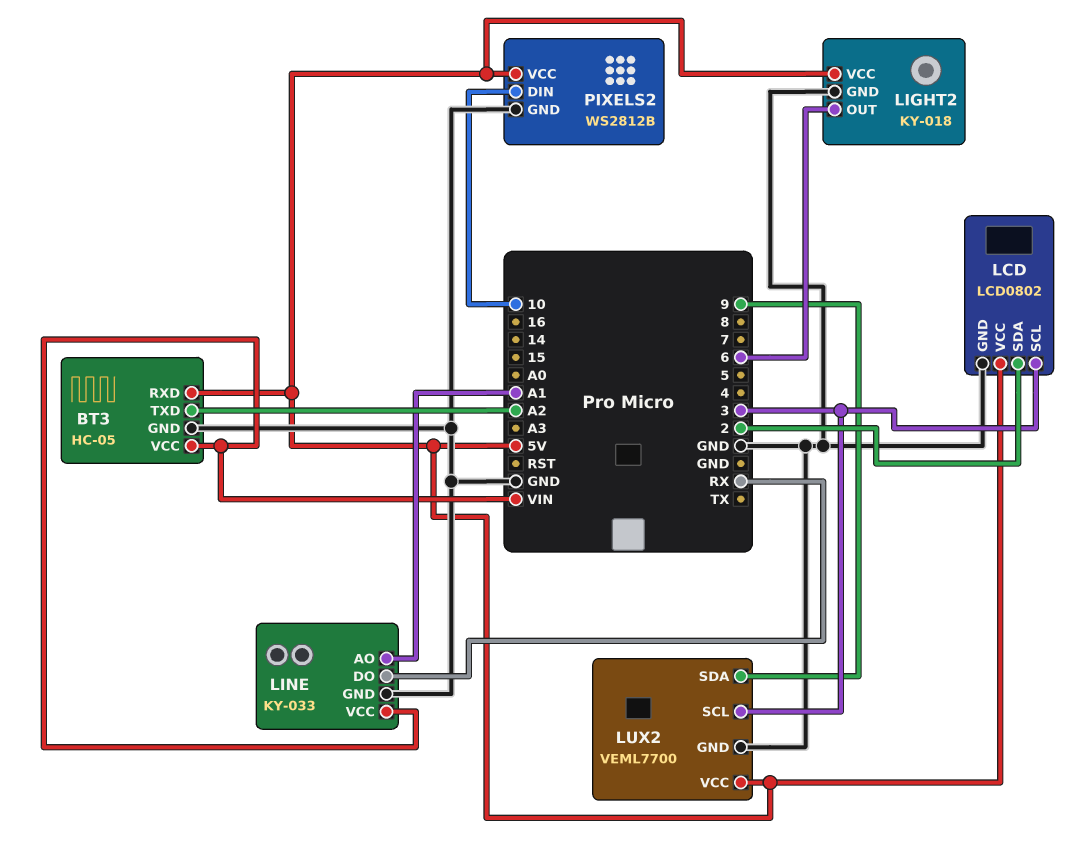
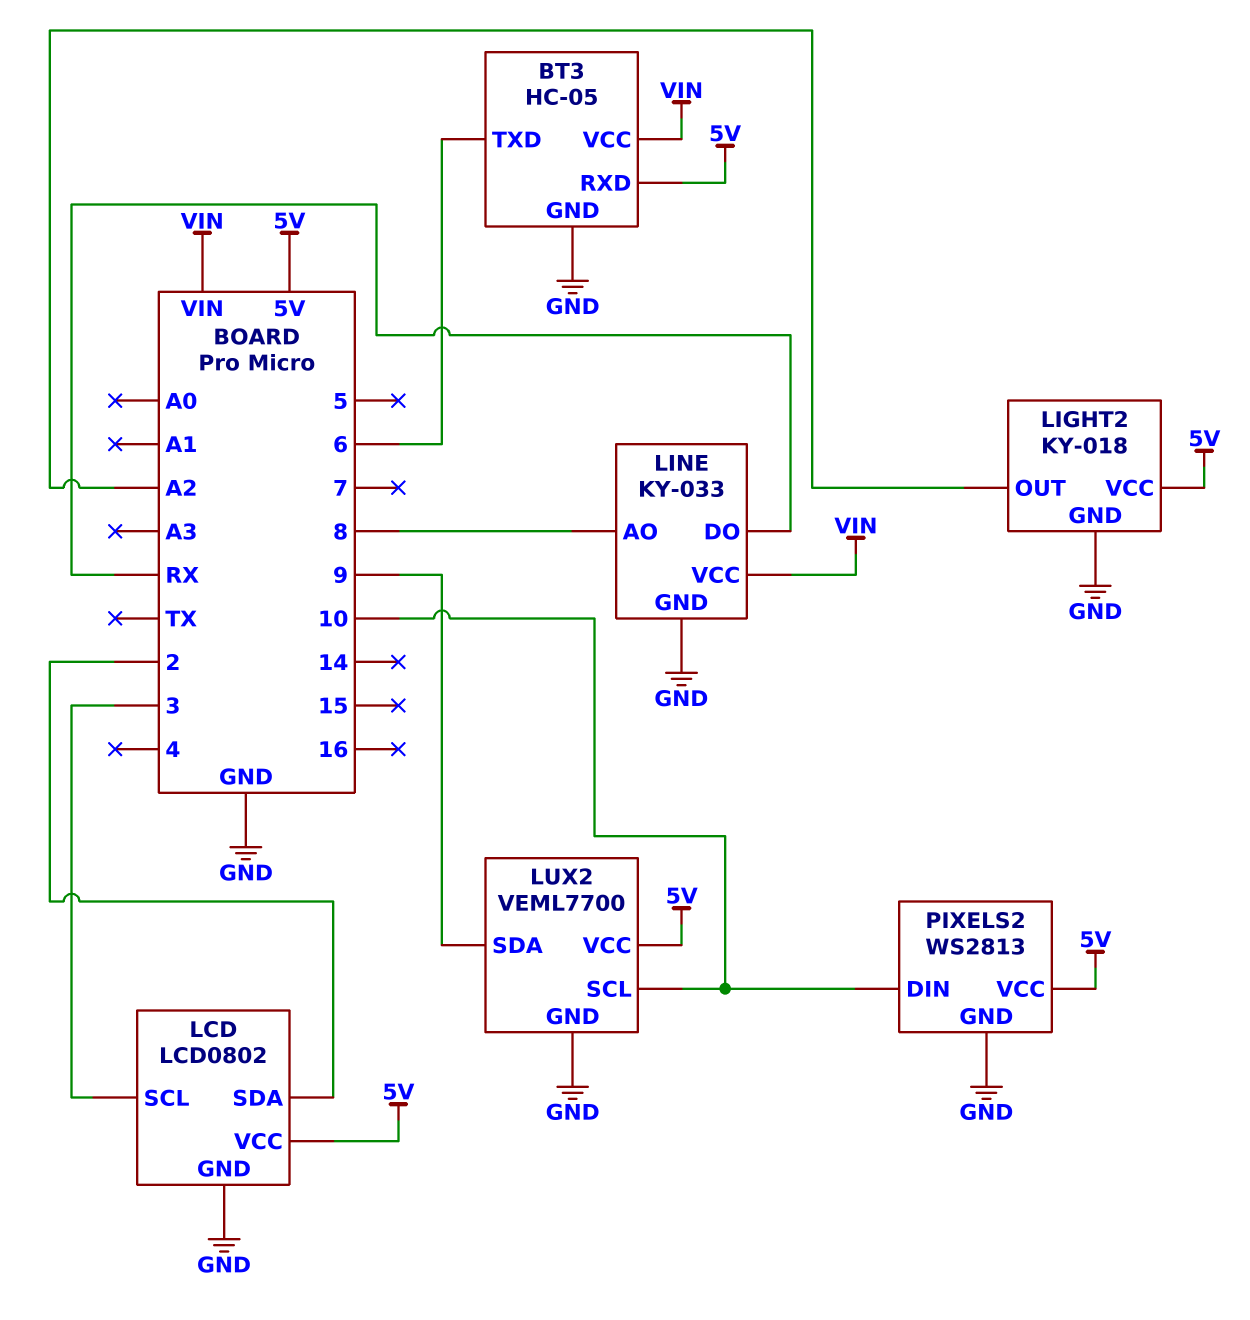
BT3 pin TXD: A2 -> 6
LIGHT2 pin OUT: 6 -> A2
LINE pin AO: A1 -> 8
LUX2 pin SCL: 3 -> 10
PIXELS2: WS2812B -> WS2813

